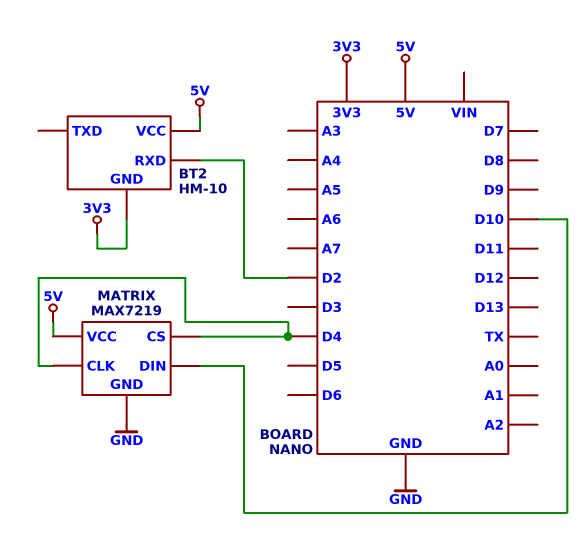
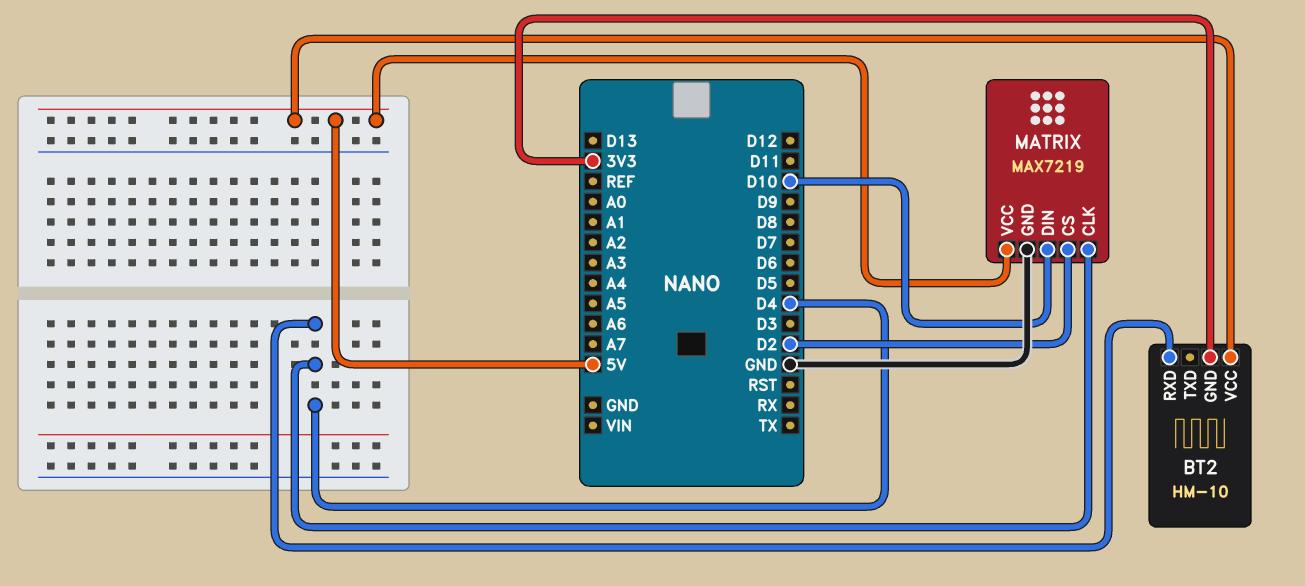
BT2 pin RXD: D2 -> D4
MATRIX pin CS: D4 -> D2

